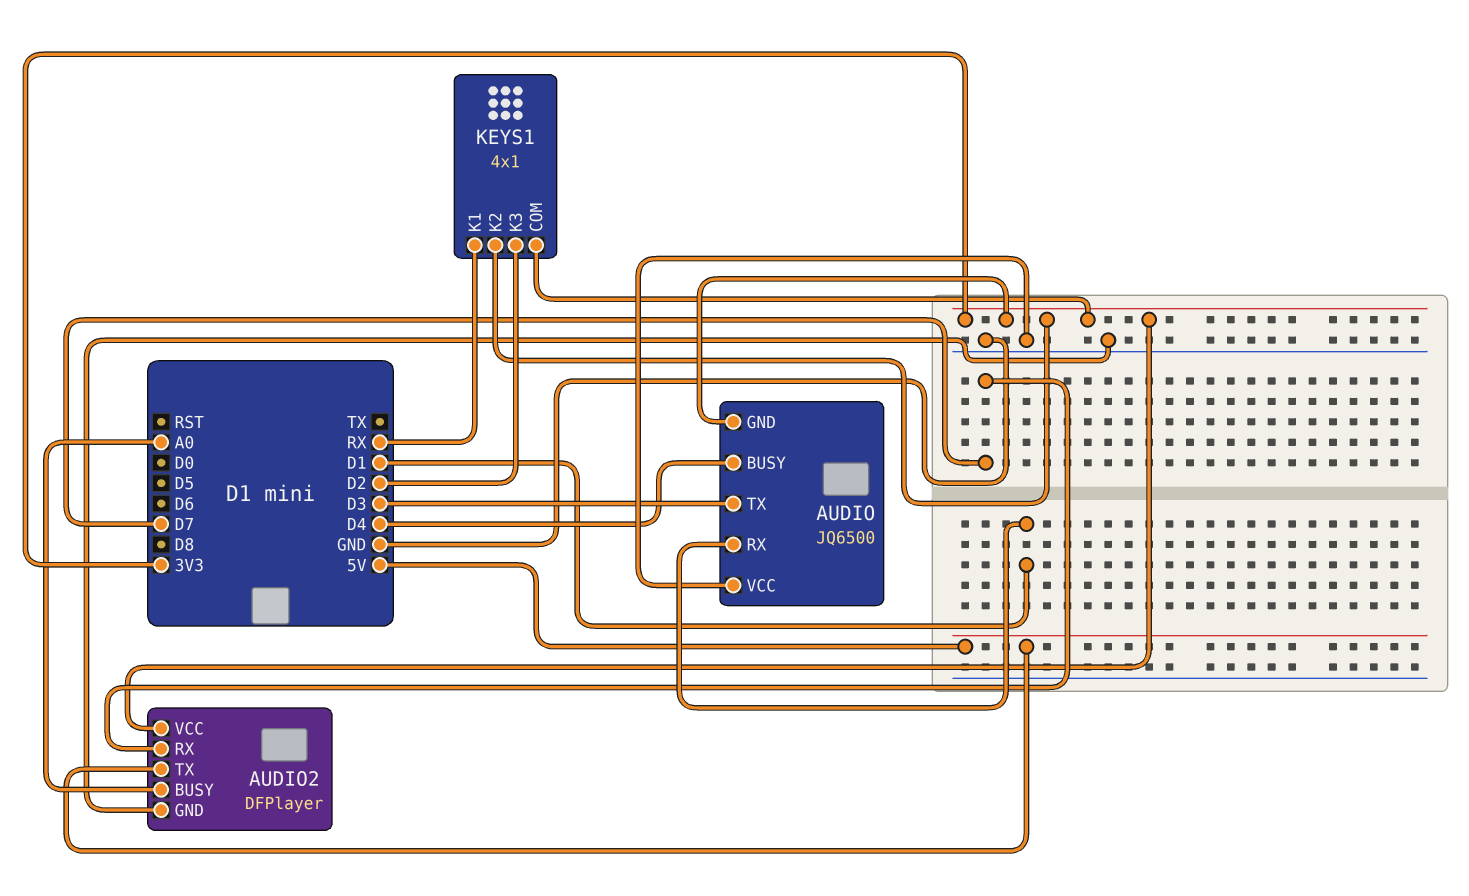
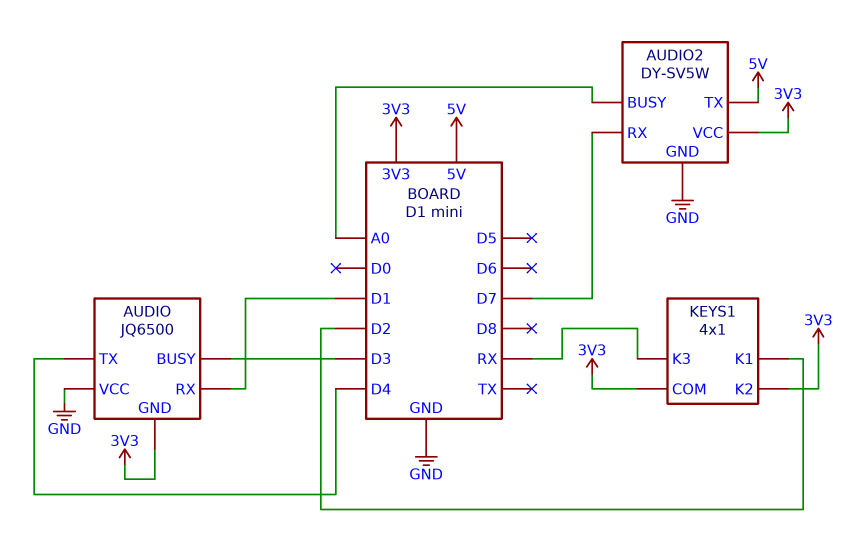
AUDIO pin BUSY: D4 -> D3
AUDIO pin TX: D3 -> D4
AUDIO2: DFPlayer -> DY-SV5W
KEYS1 pin K1: RX -> D2
KEYS1 pin K3: D2 -> RX

